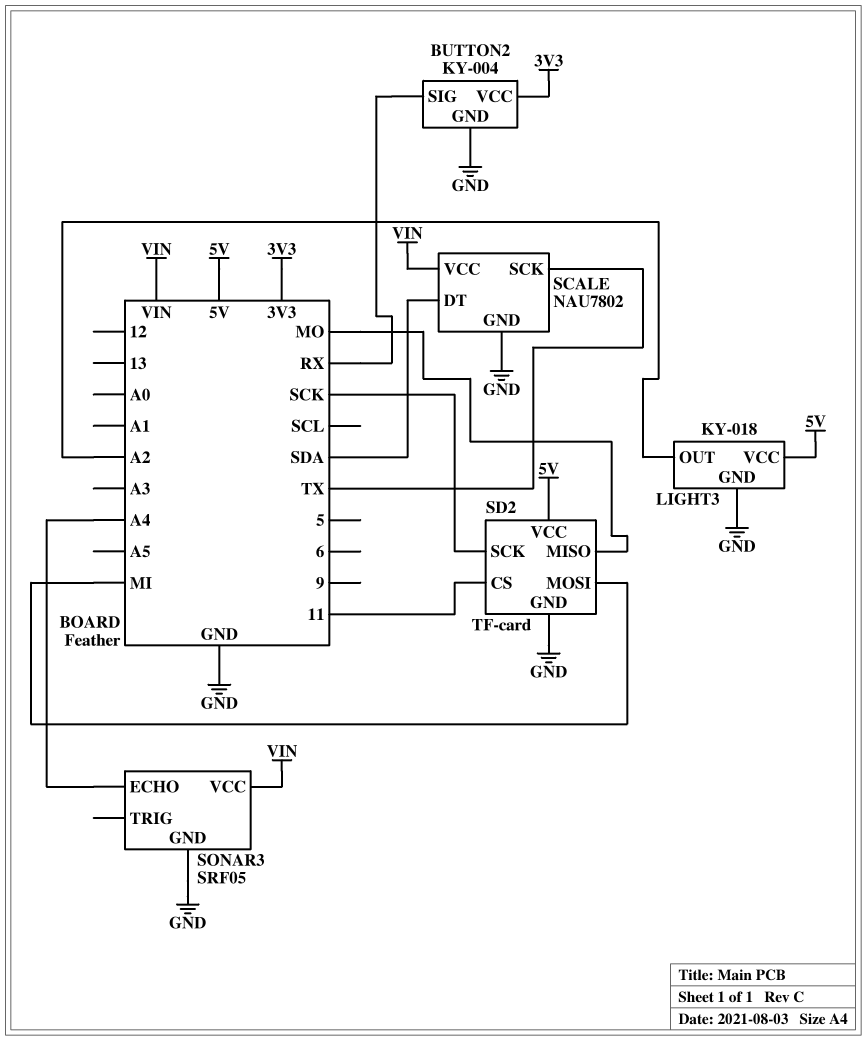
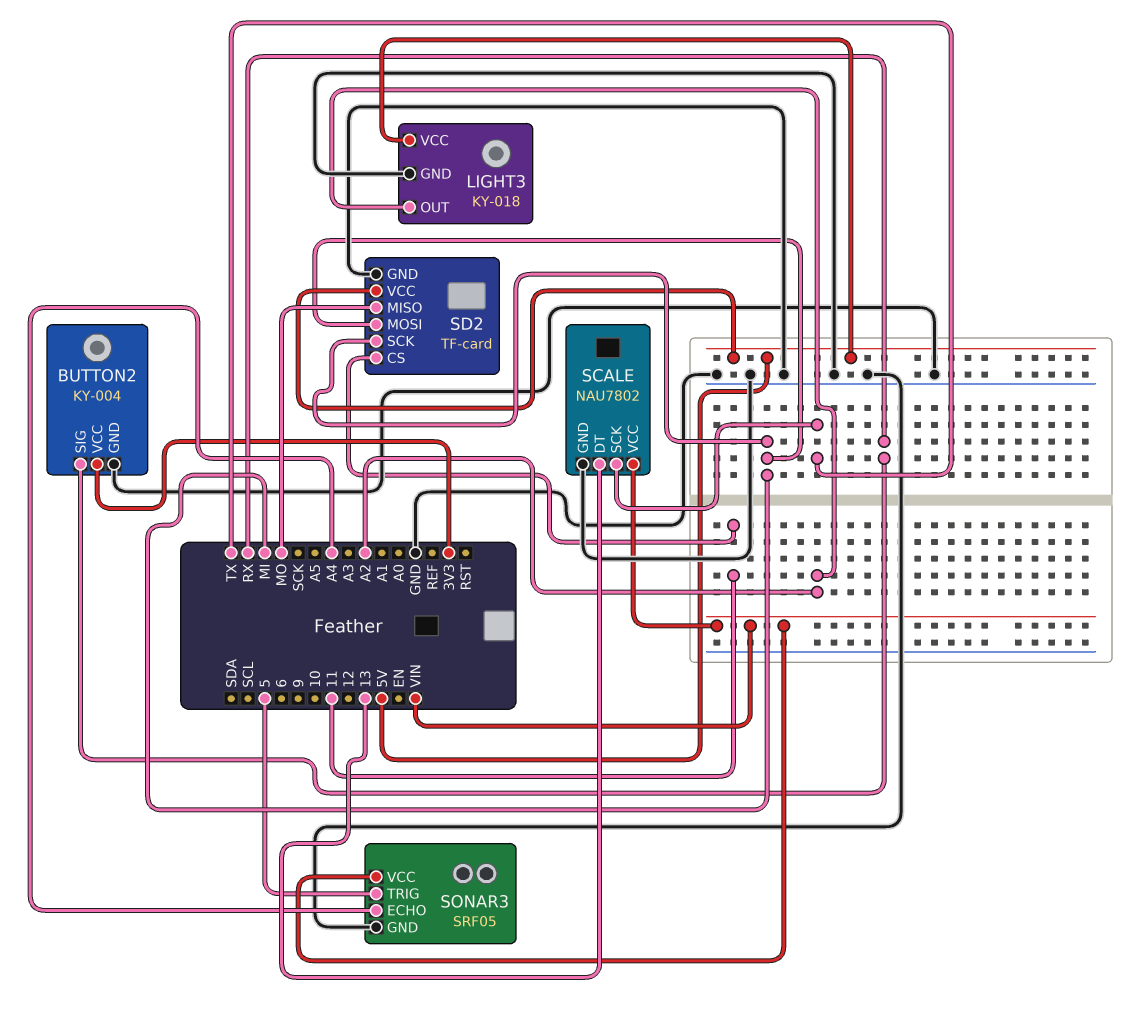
SCALE pin DT: SDA -> 13
SD2 pin SCK: SCK -> MI
SONAR3 pin TRIG: none -> 5

